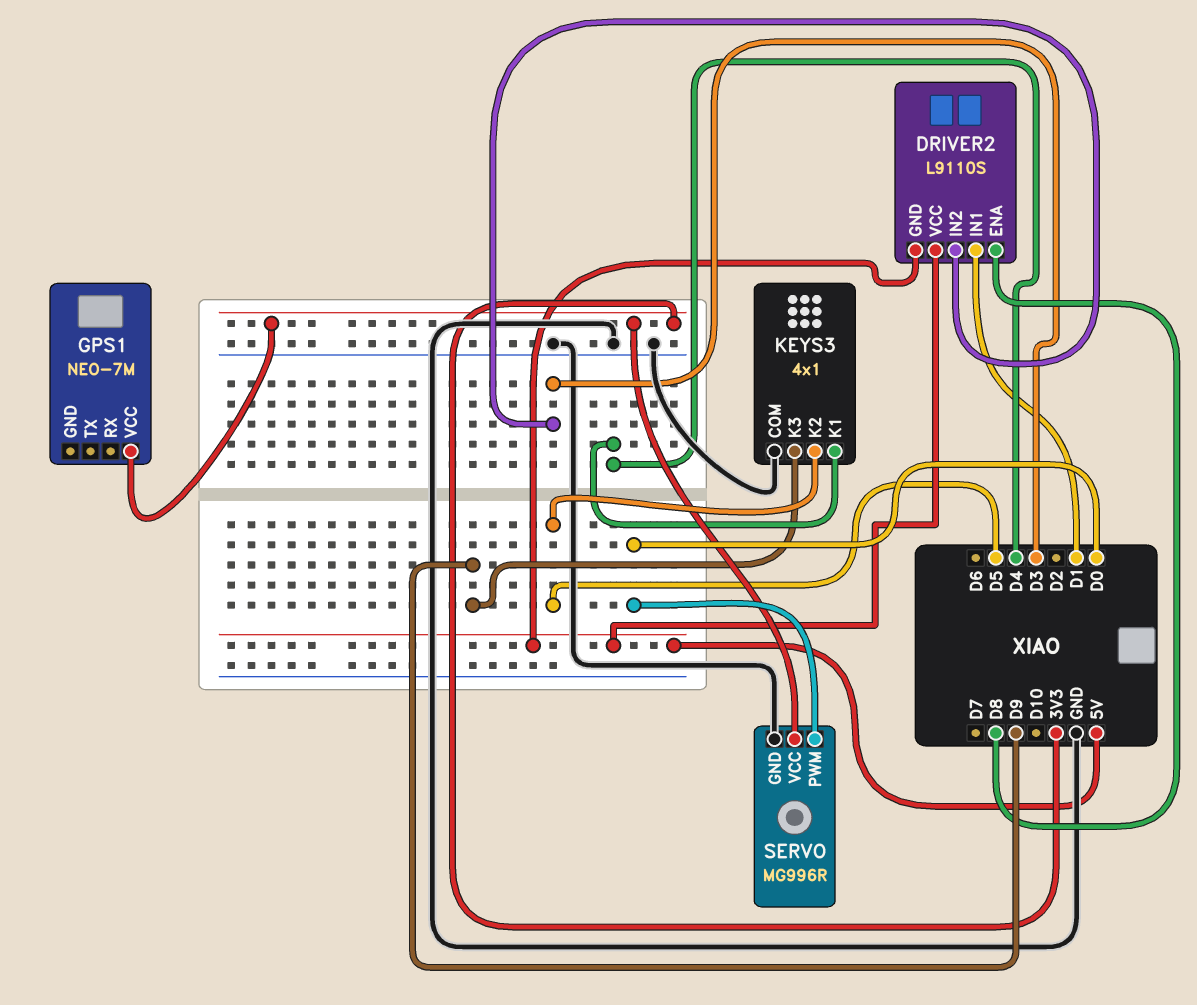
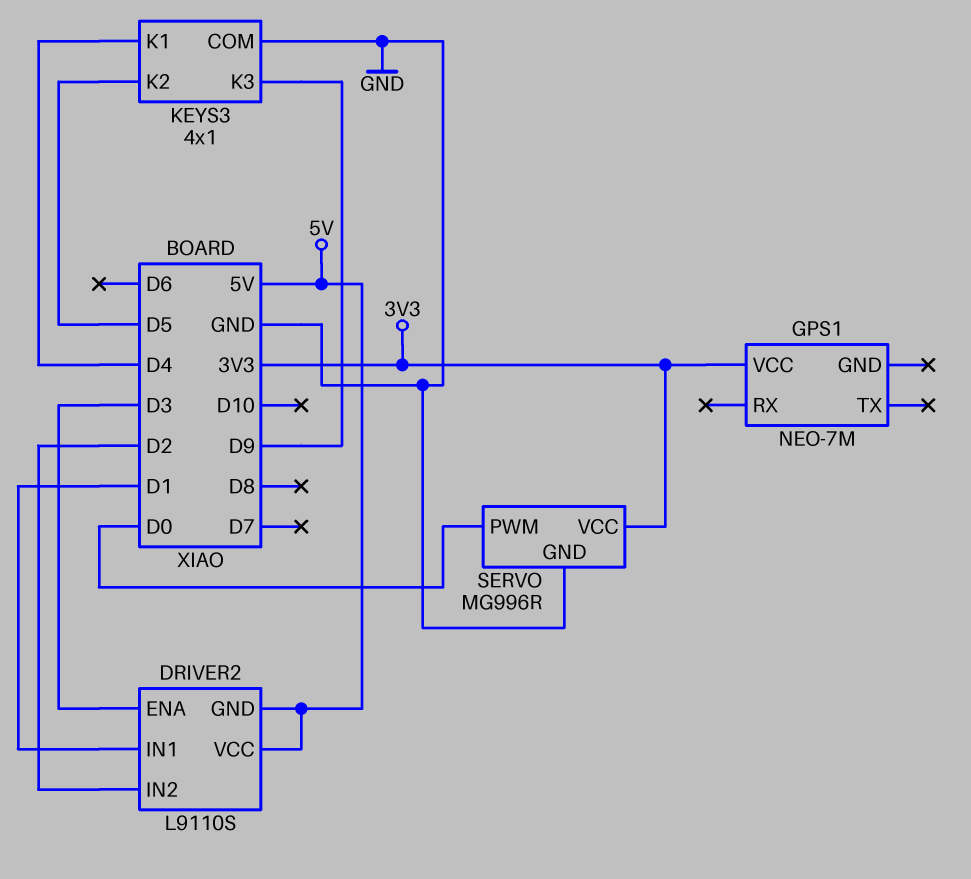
DRIVER2 pin ENA: D8 -> D3
DRIVER2 pin IN2: D3 -> D2

